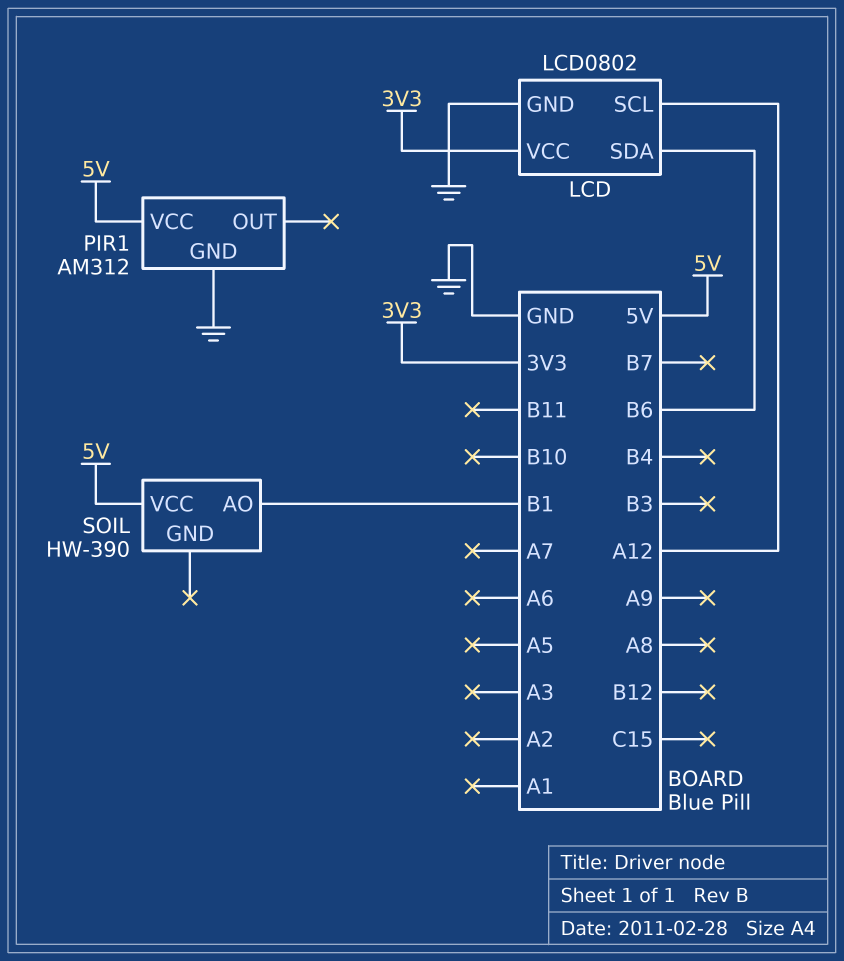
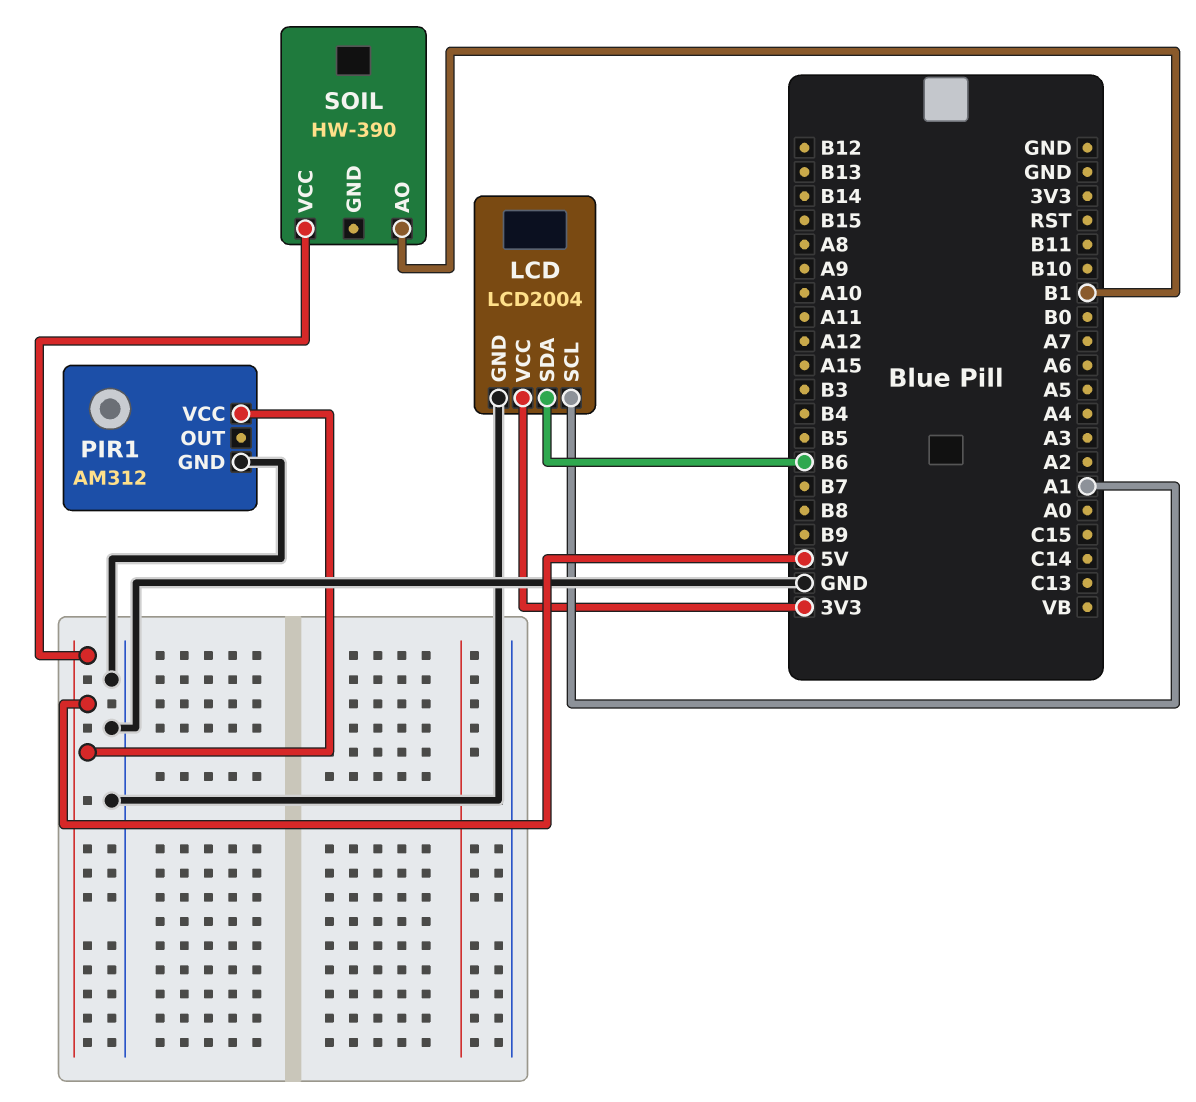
LCD: LCD0802 -> LCD2004
LCD pin SCL: A12 -> A1

